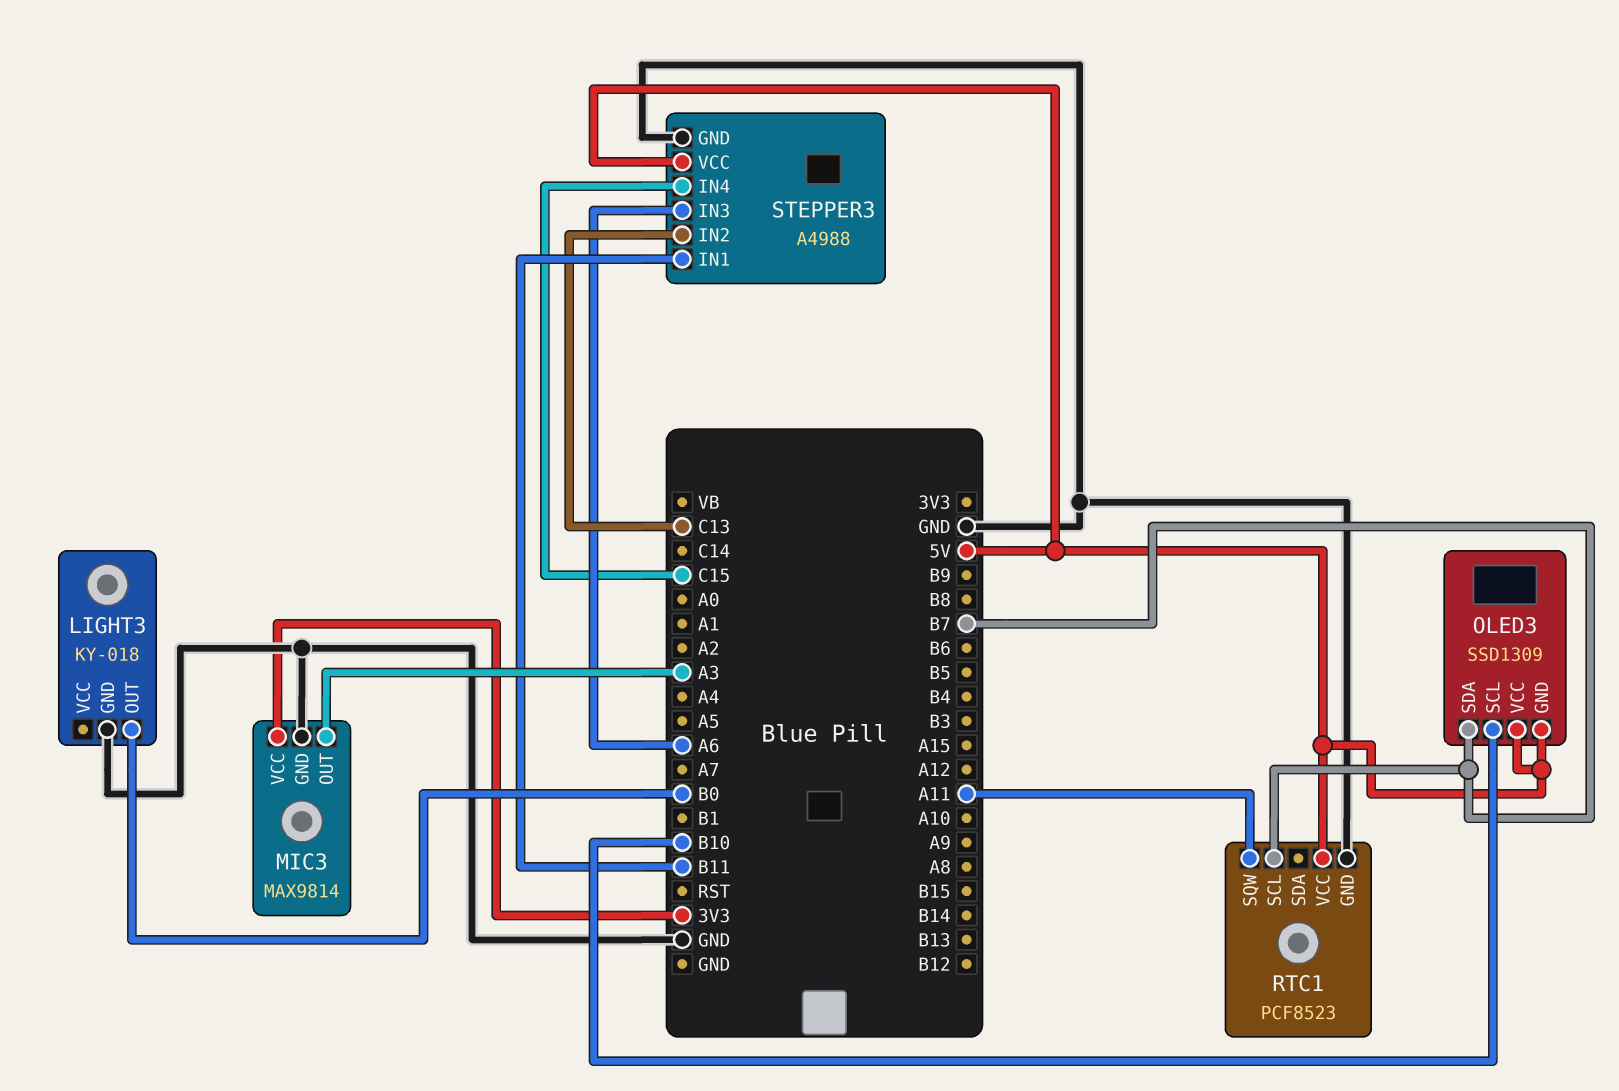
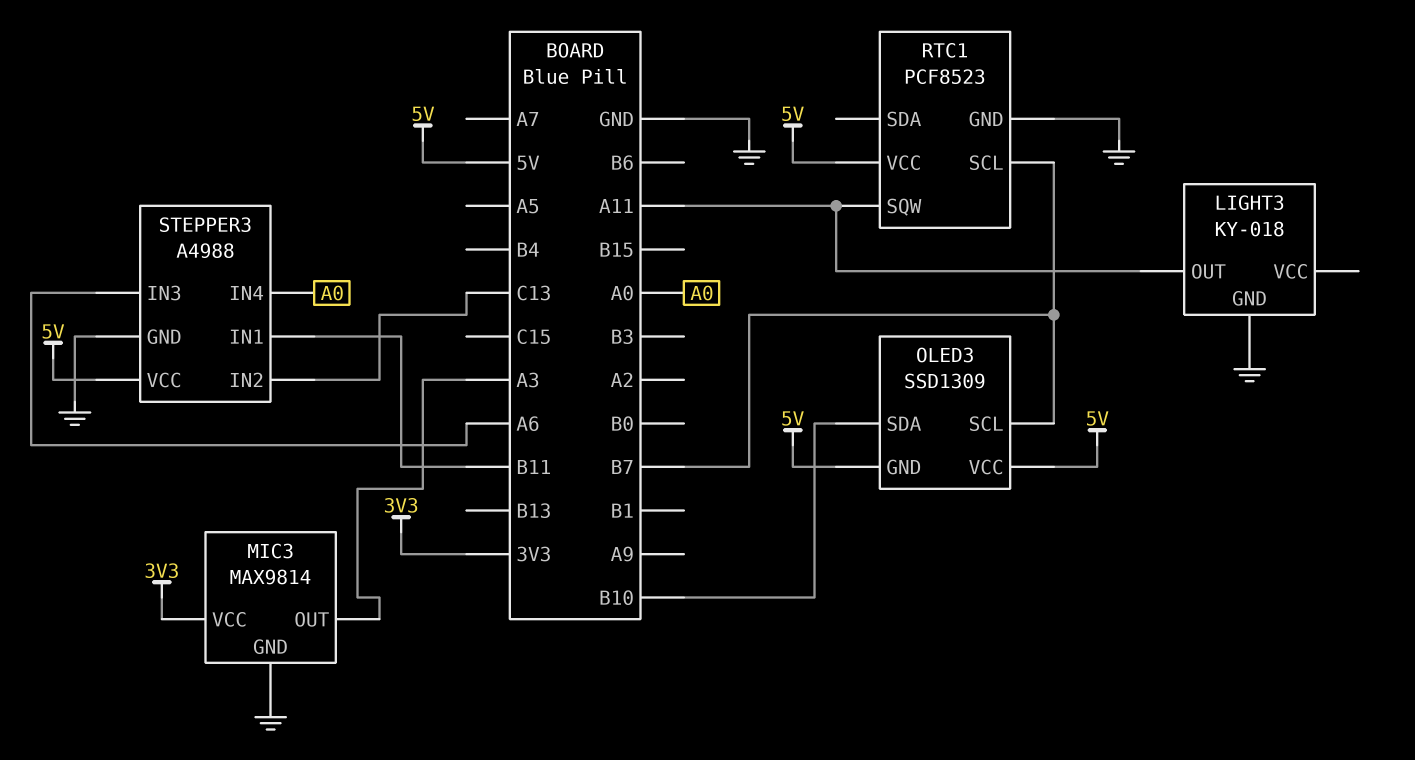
LIGHT3 pin OUT: B0 -> A11
OLED3 pin SCL: B10 -> B7
OLED3 pin SDA: B7 -> B10
STEPPER3 pin IN4: C15 -> A0

